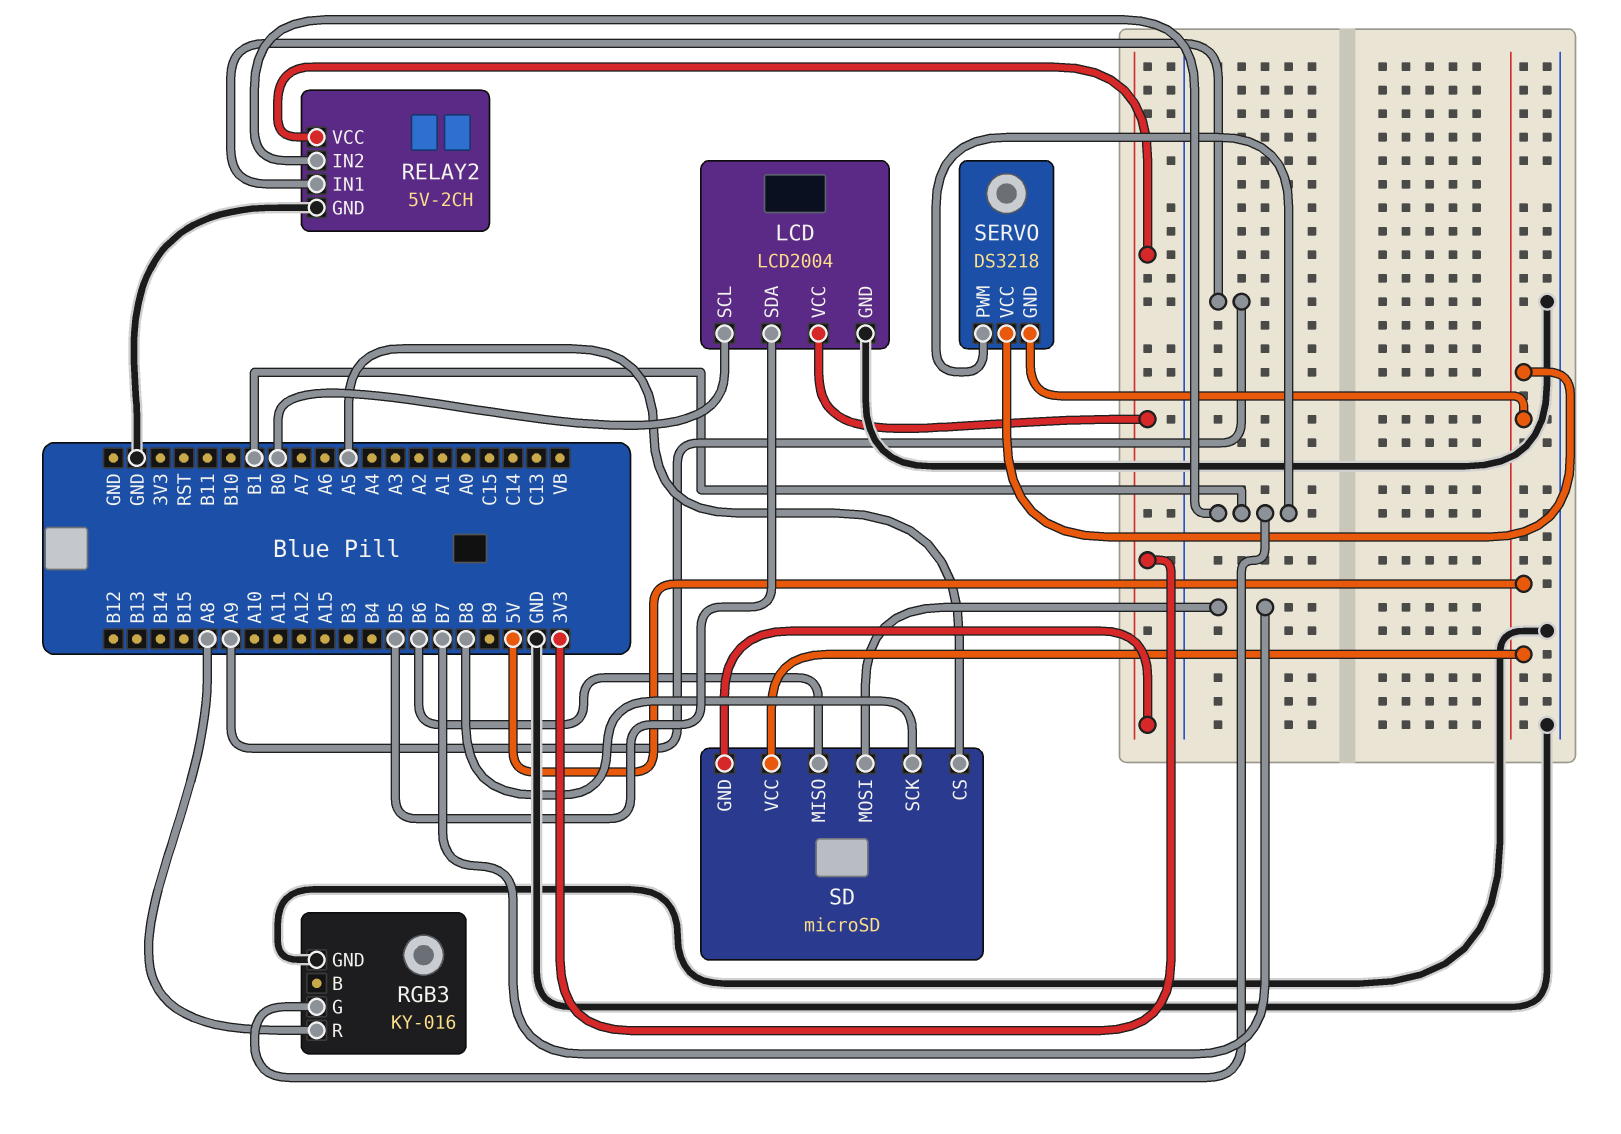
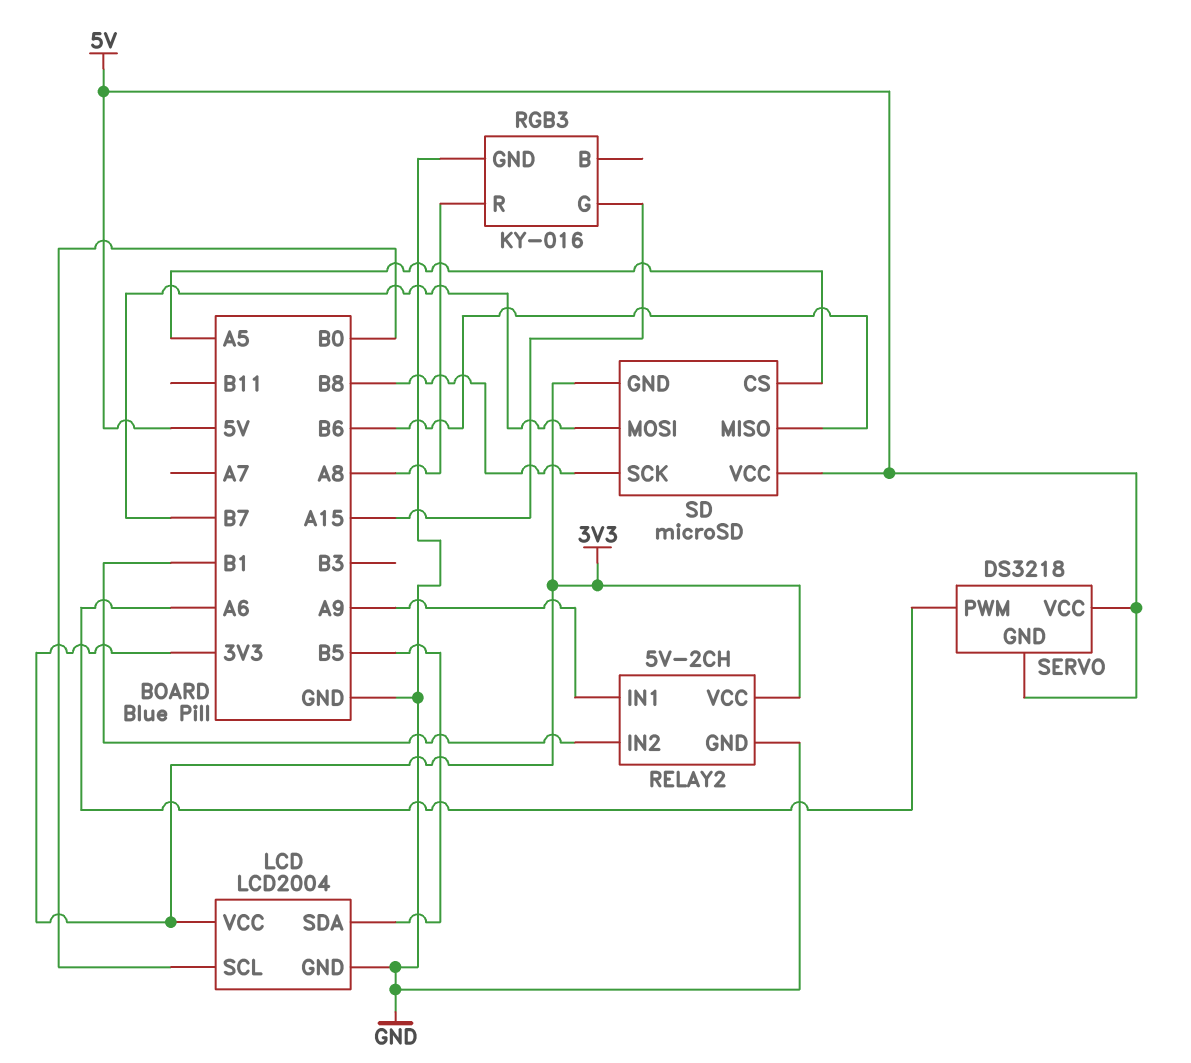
RGB3 pin G: B1 -> A15
SERVO pin PWM: B1 -> A6

